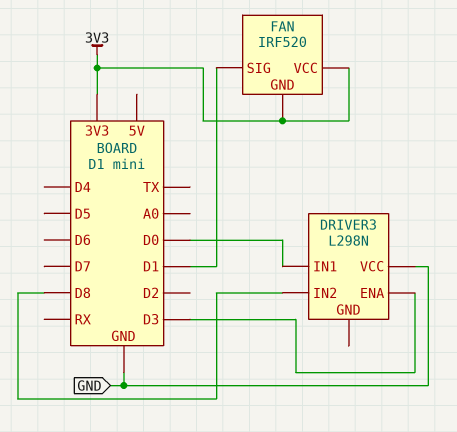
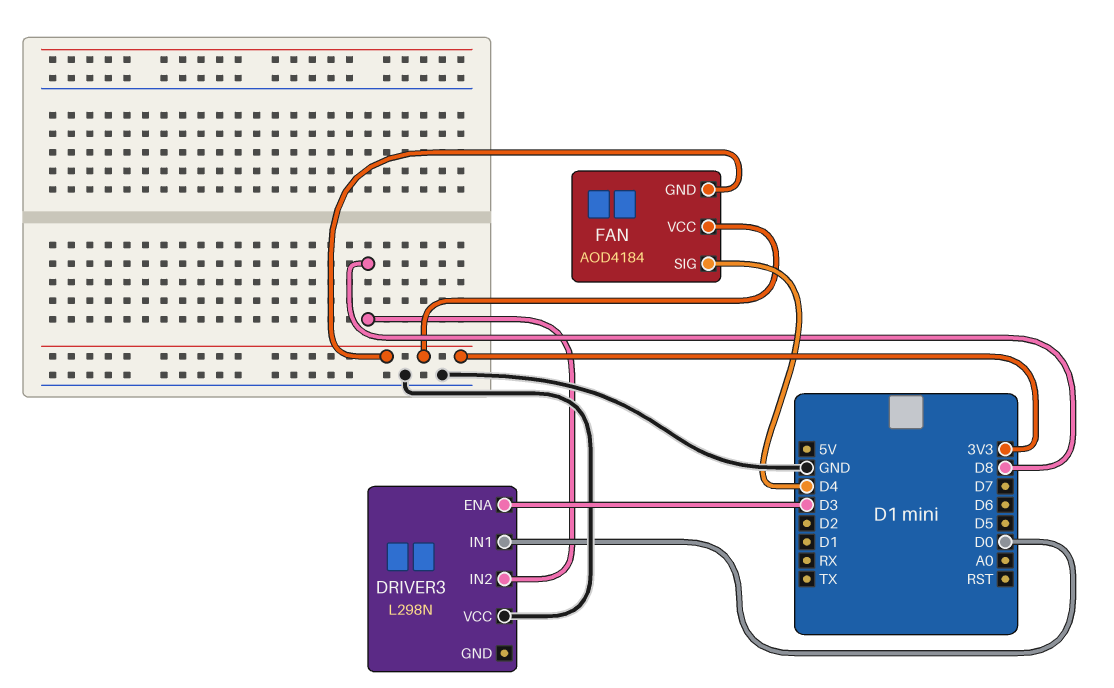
FAN: IRF520 -> AOD4184
FAN pin SIG: D1 -> D4

